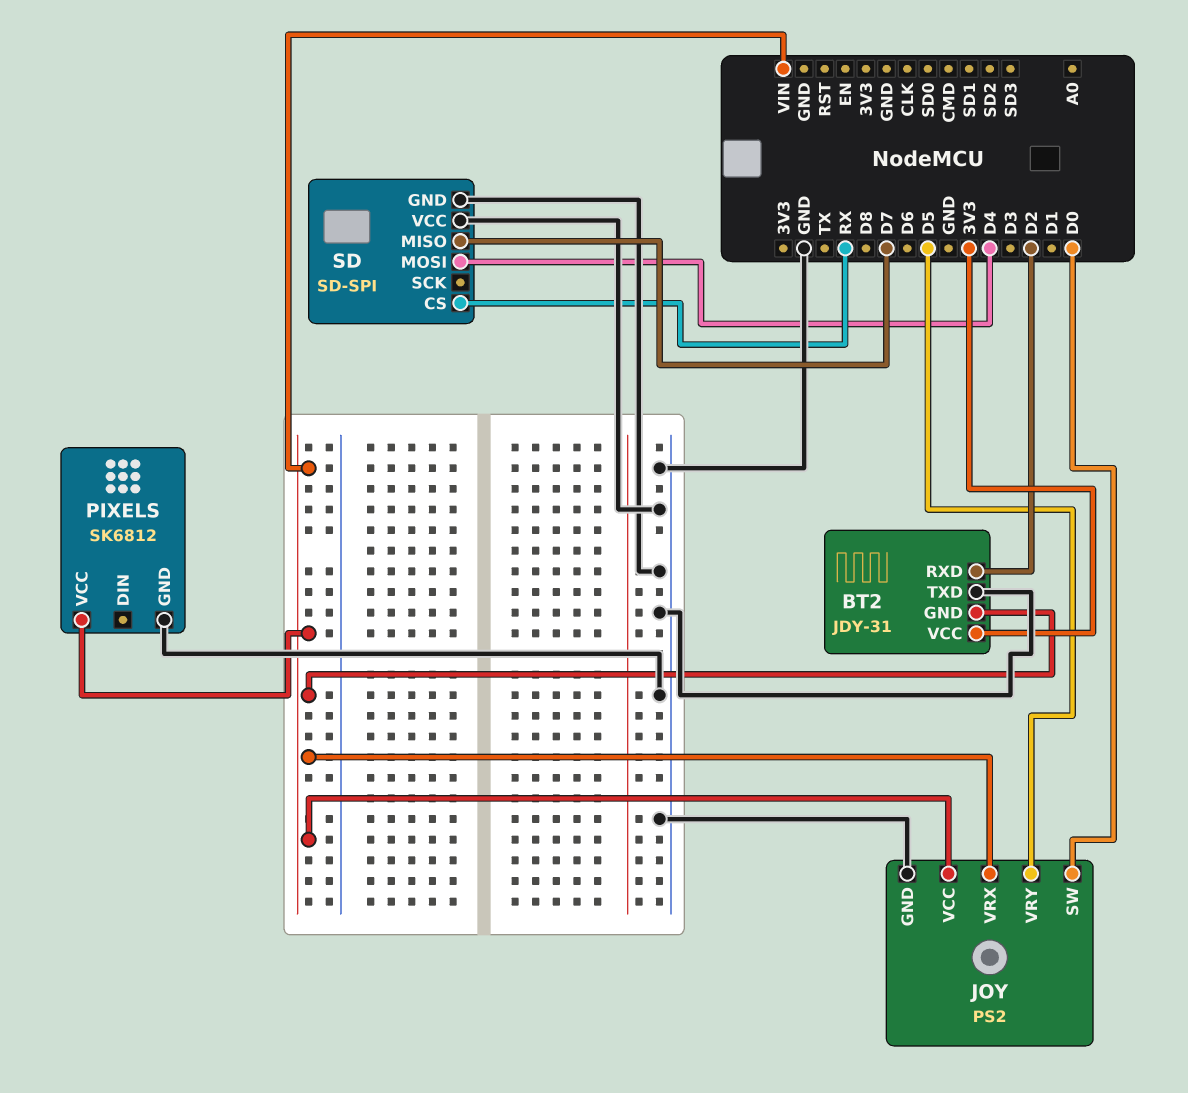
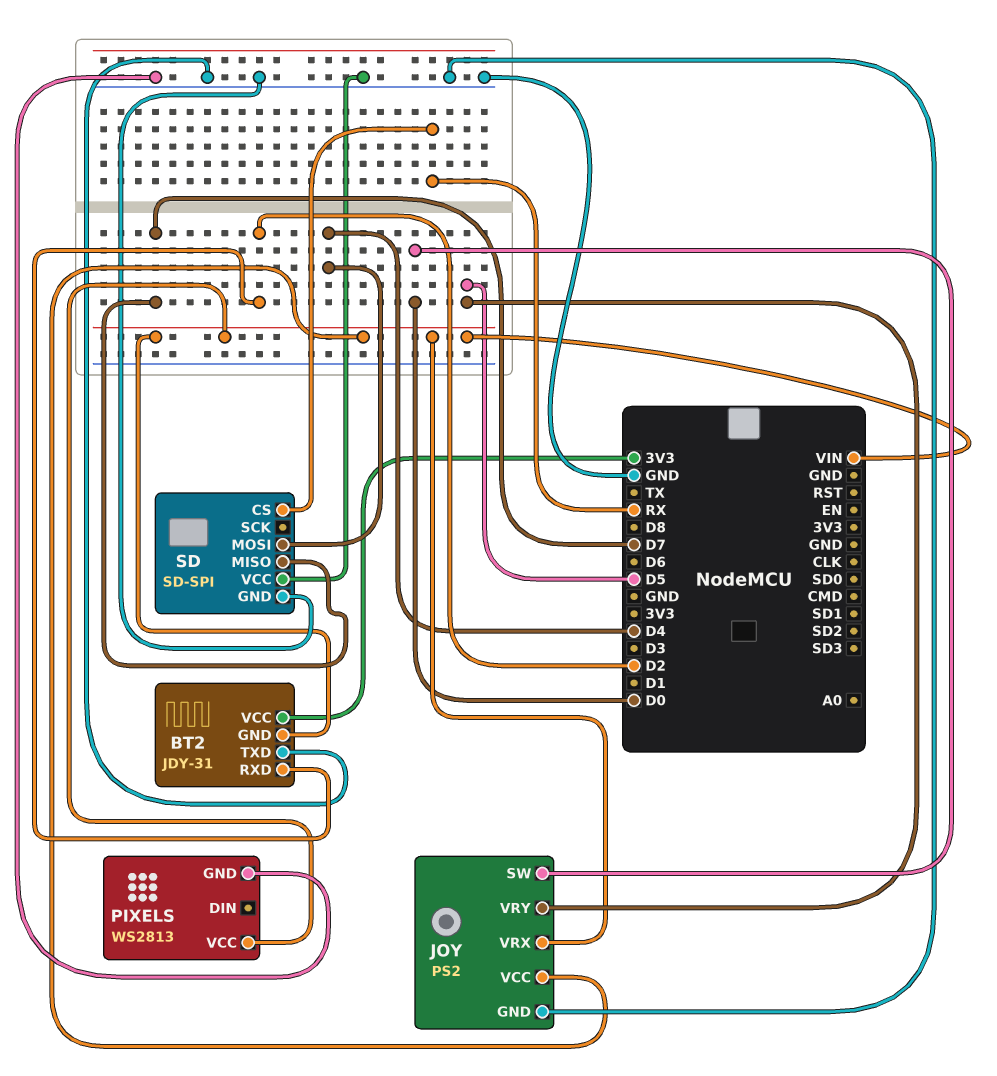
PIXELS: SK6812 -> WS2813

